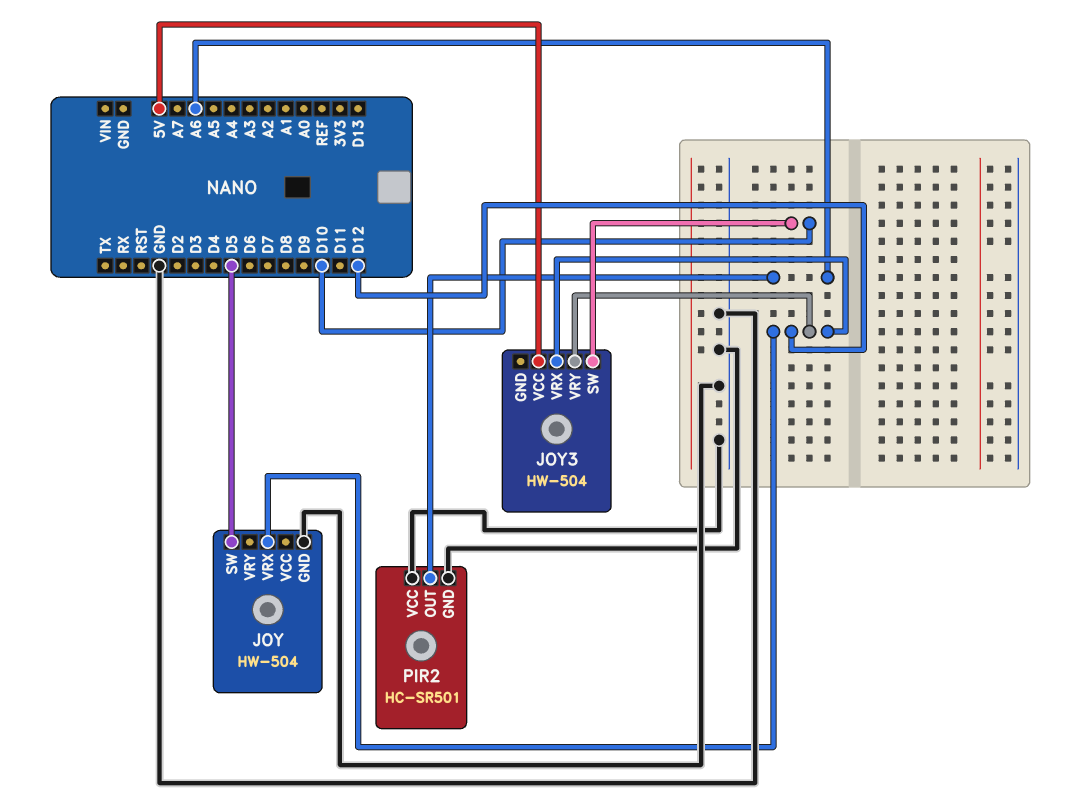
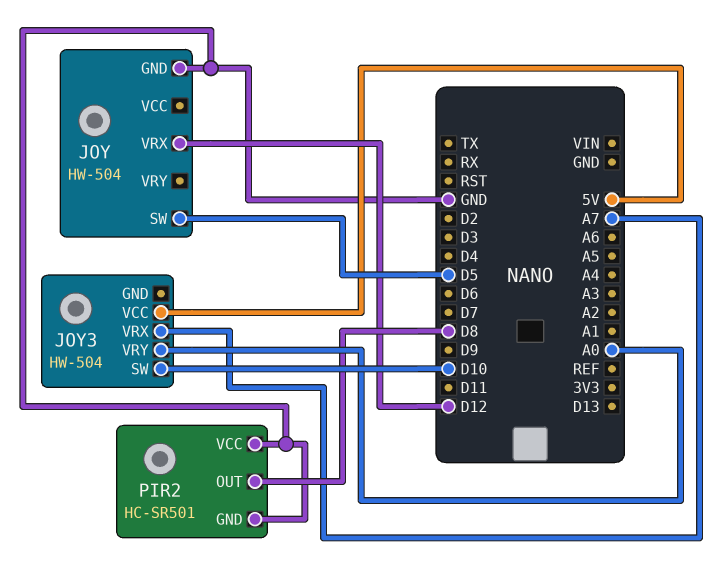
JOY3 pin VRX: D12 -> A7
JOY3 pin VRY: D12 -> A0
PIR2 pin OUT: A6 -> D8

